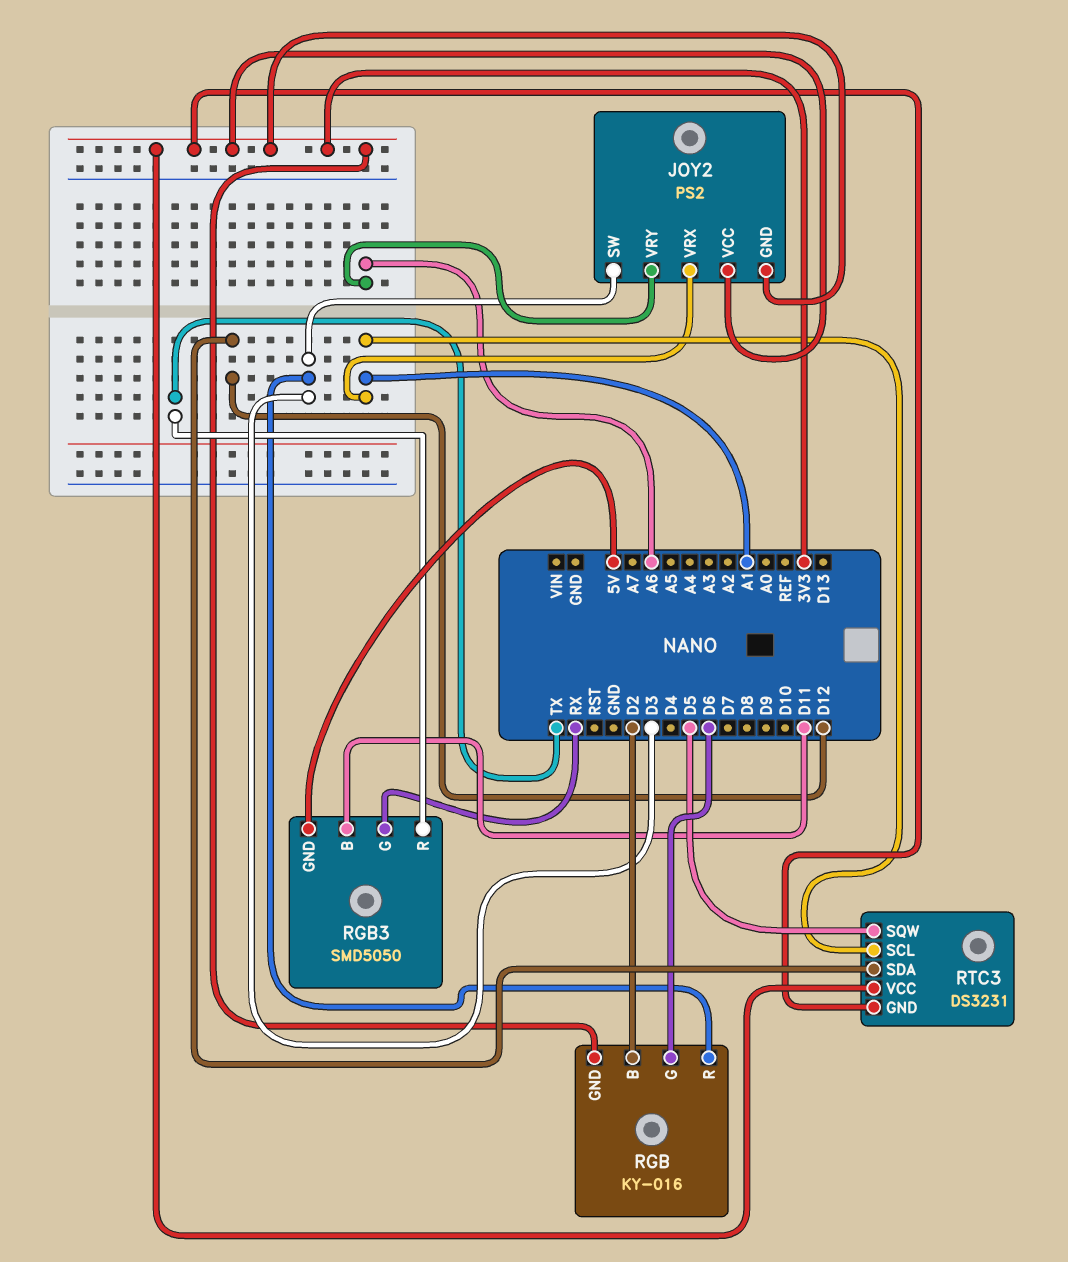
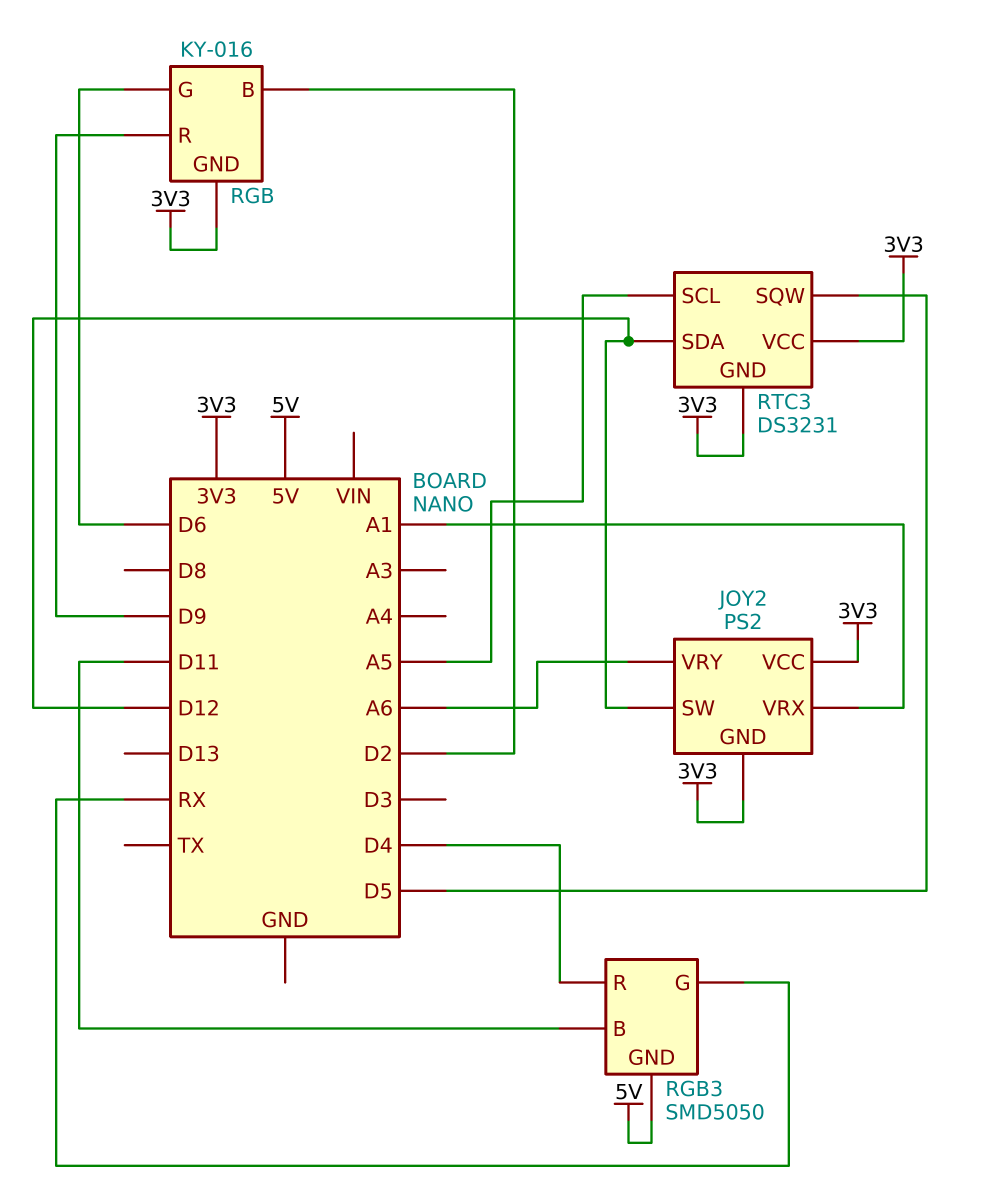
JOY2 pin SW: D3 -> D12
RGB pin R: D3 -> D9
RGB3 pin R: TX -> D4
RTC3 pin SCL: A1 -> A5

